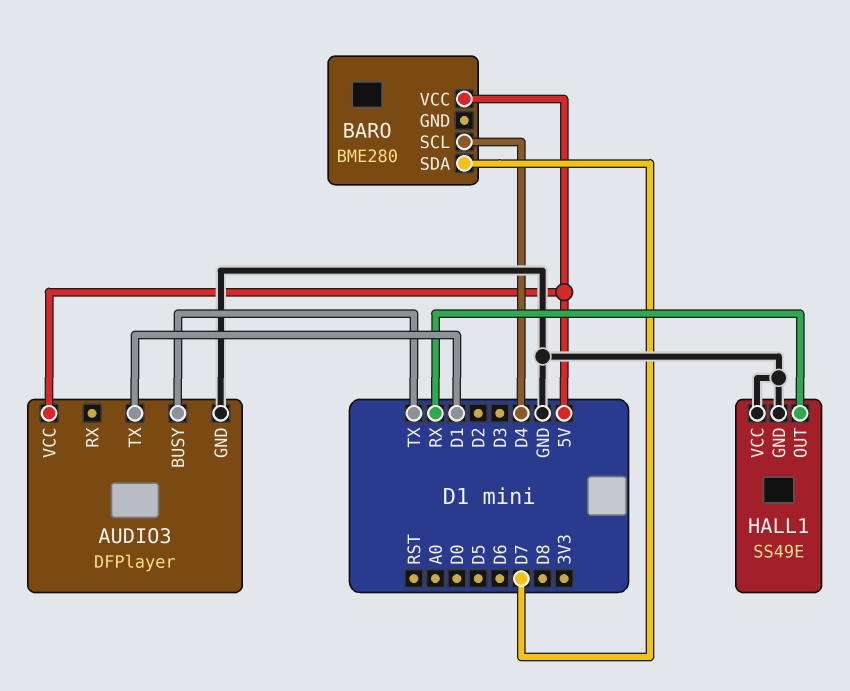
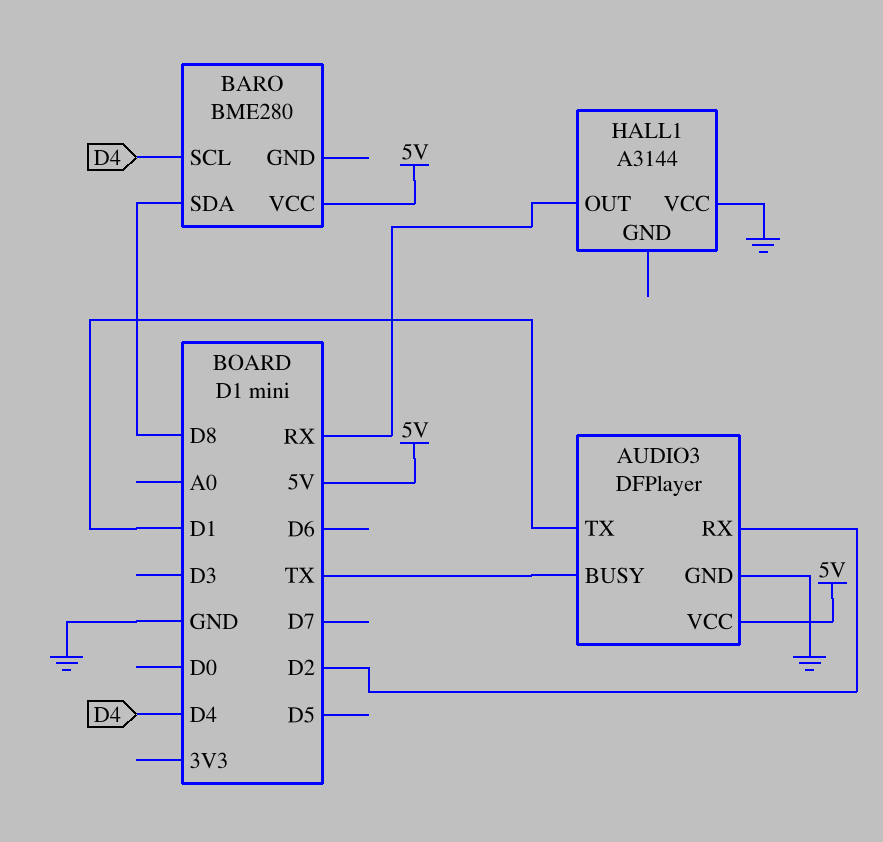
AUDIO3 pin RX: none -> D2
BARO pin SDA: D7 -> D8
HALL1: SS49E -> A3144
HALL1 pin GND: GND -> none

